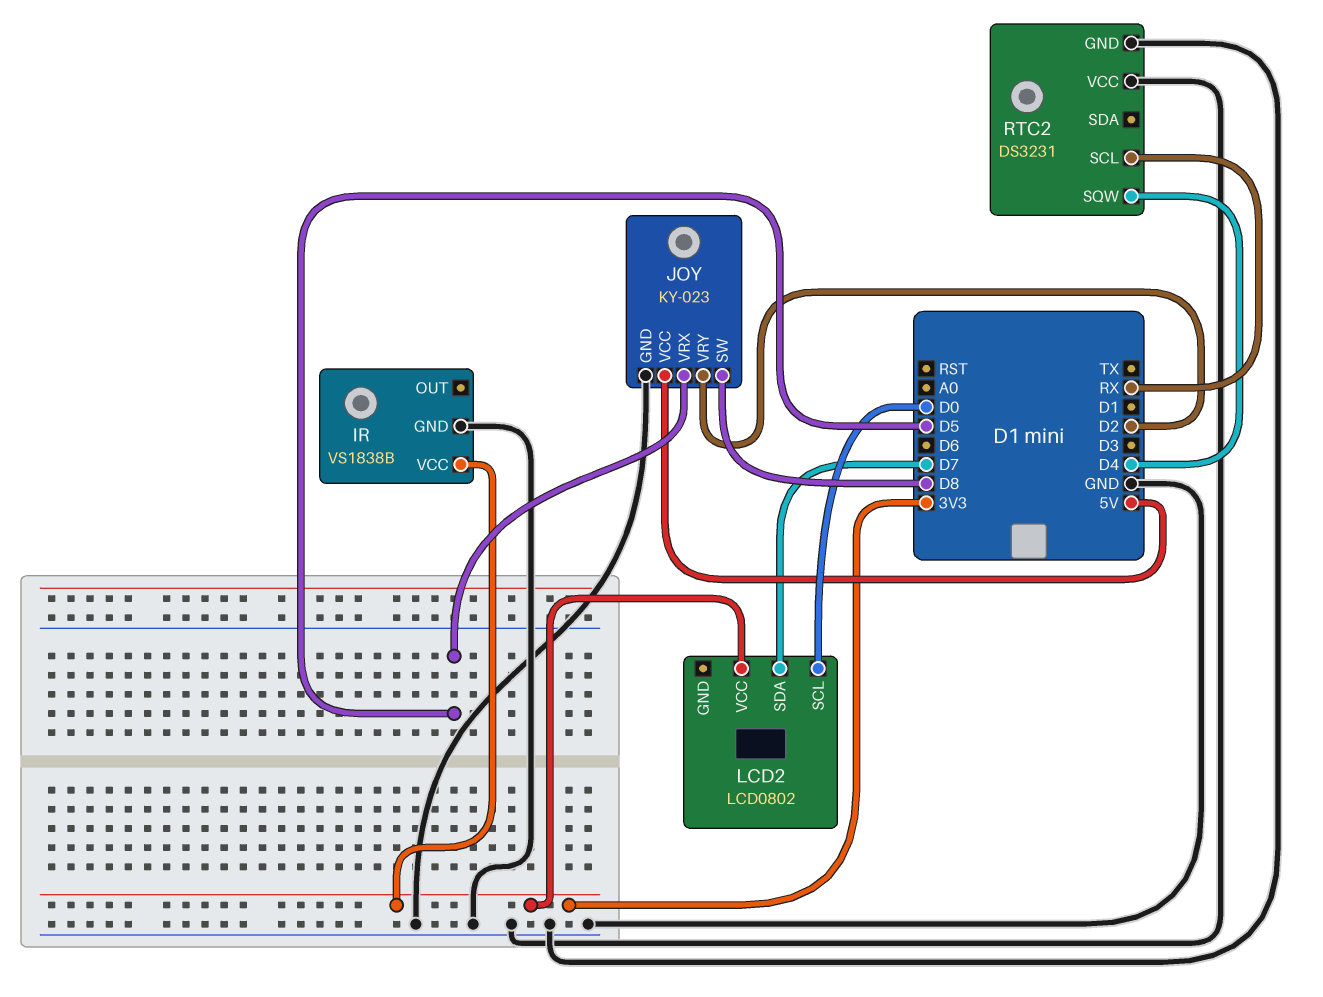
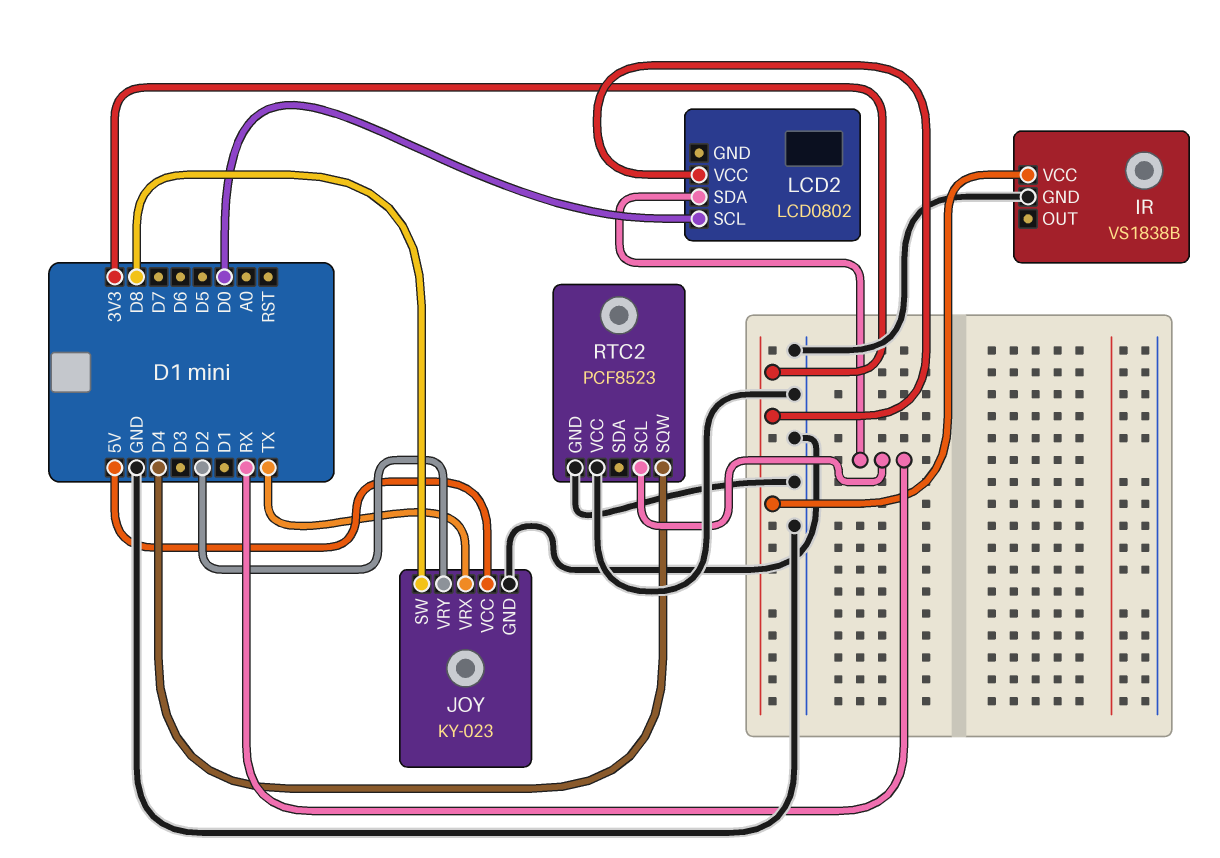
JOY pin VRX: D5 -> TX
LCD2 pin SDA: D7 -> RX
RTC2: DS3231 -> PCF8523

